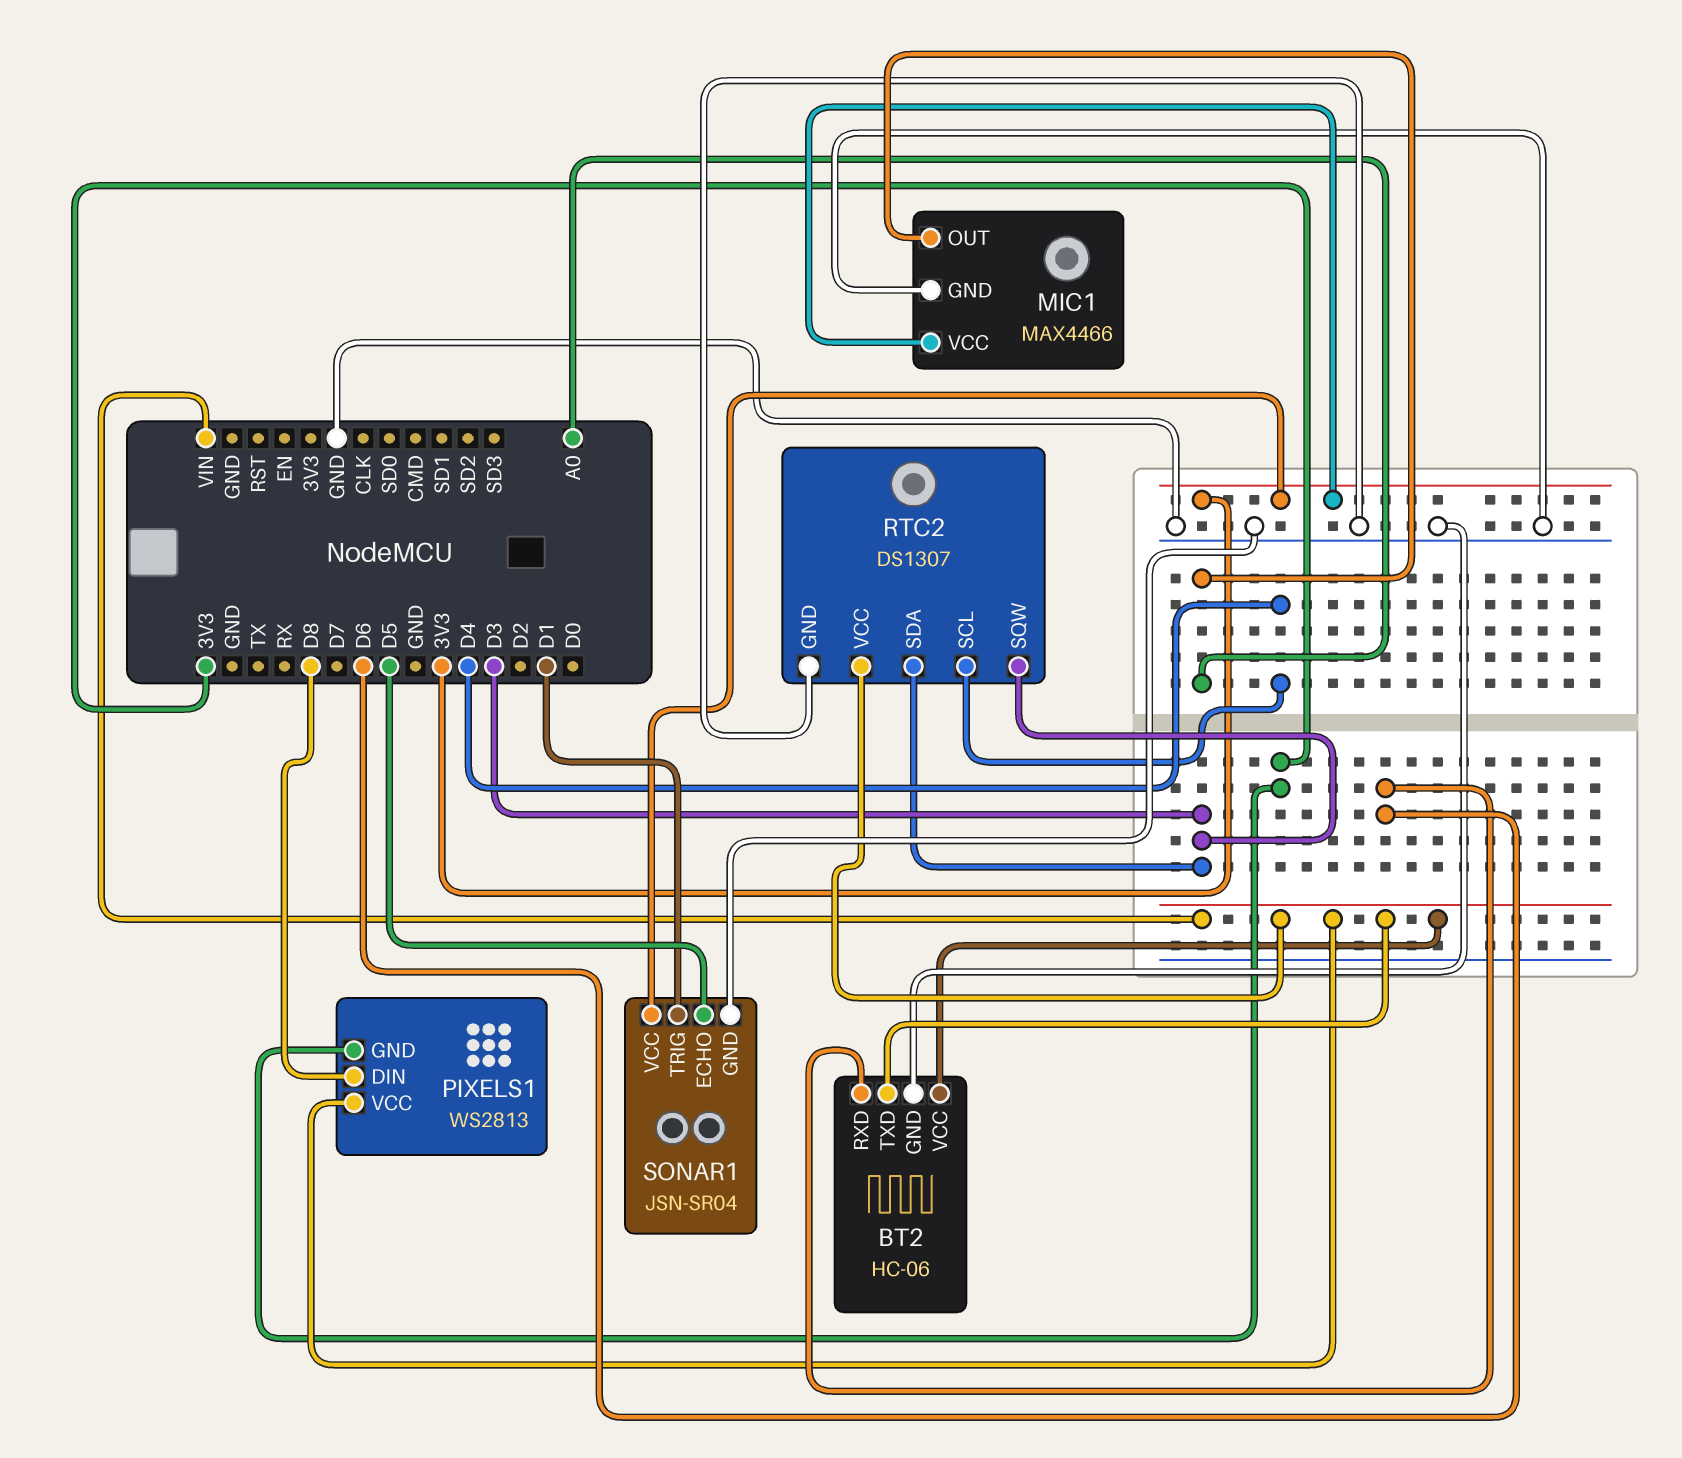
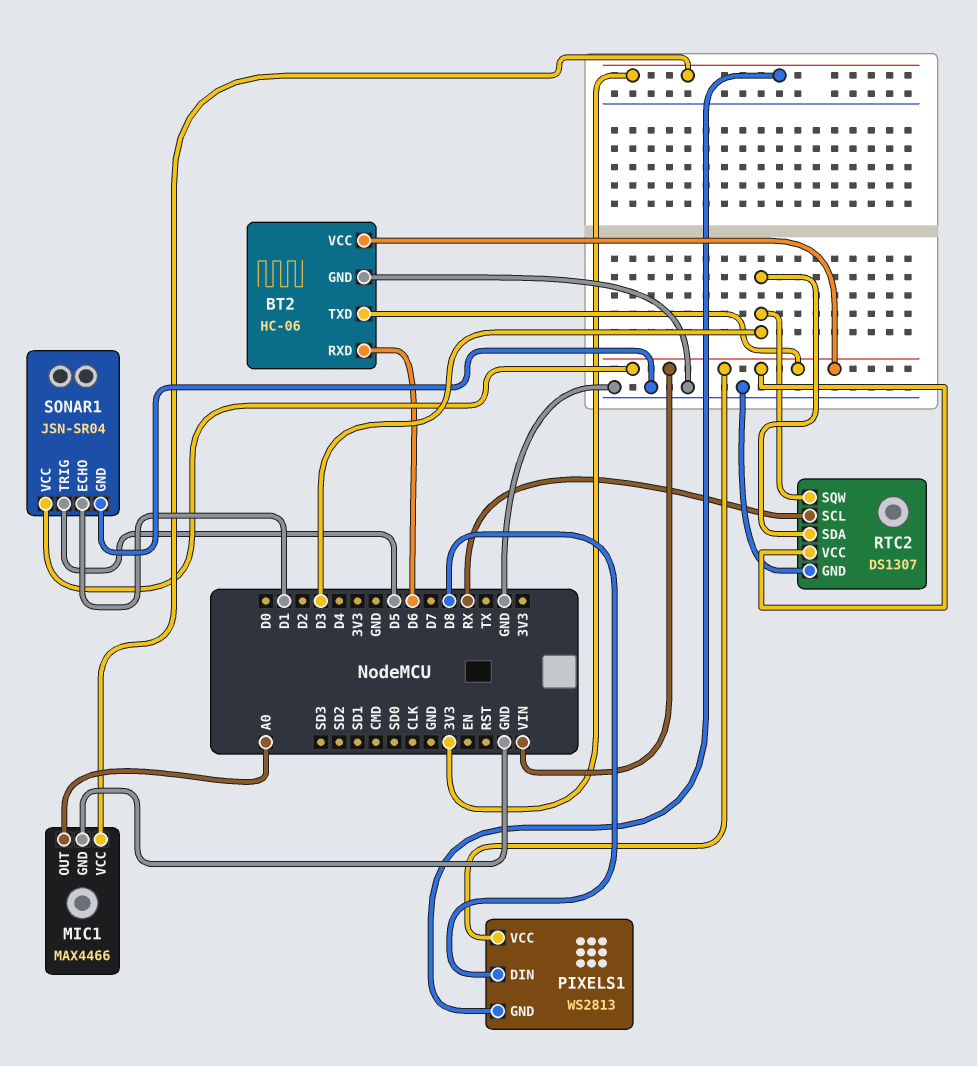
RTC2 pin SCL: D4 -> RX
SONAR1 pin ECHO: D5 -> D1
SONAR1 pin TRIG: D1 -> D5
SONAR1 pin VCC: 3V3 -> VIN

